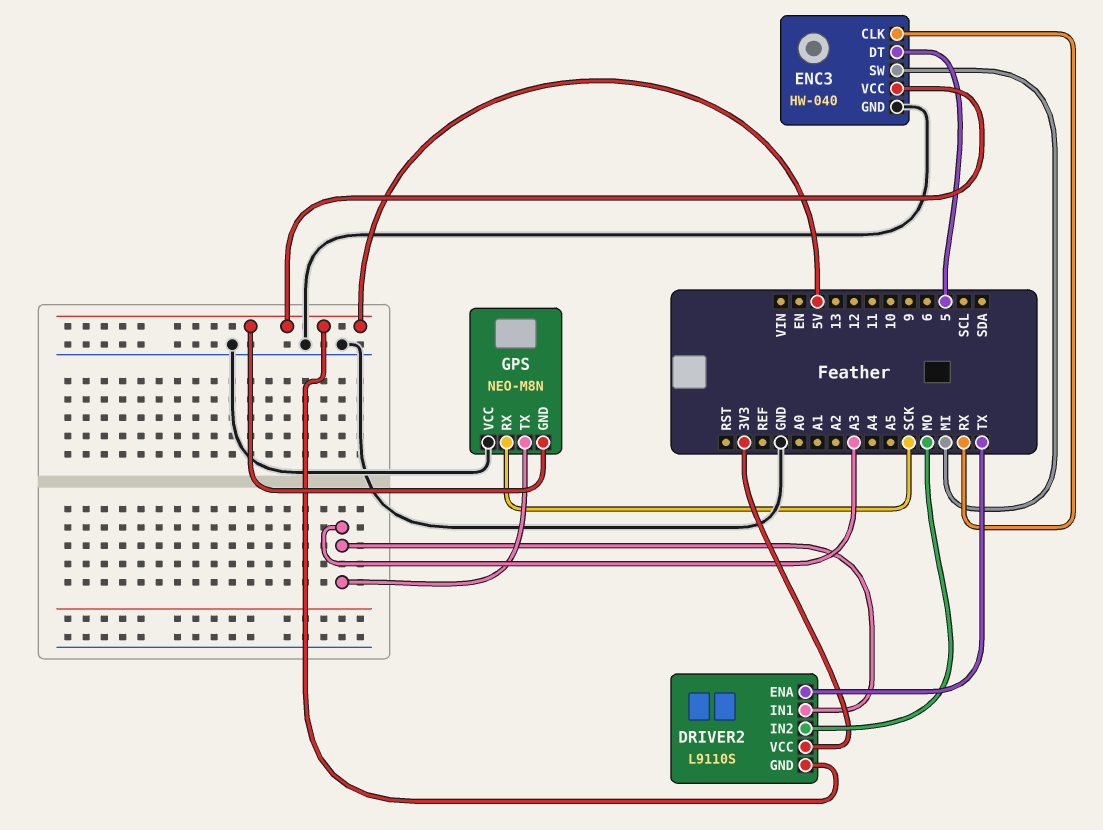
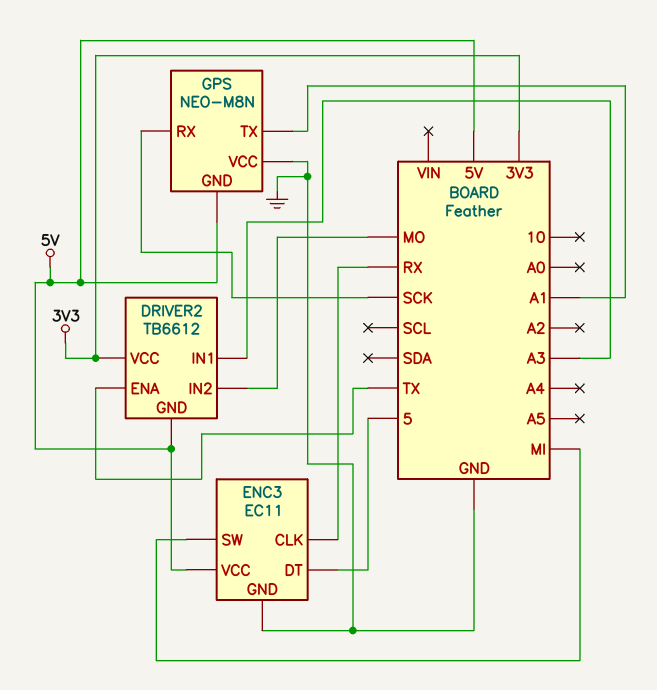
DRIVER2: L9110S -> TB6612
ENC3: HW-040 -> EC11
GPS pin TX: A3 -> A1

